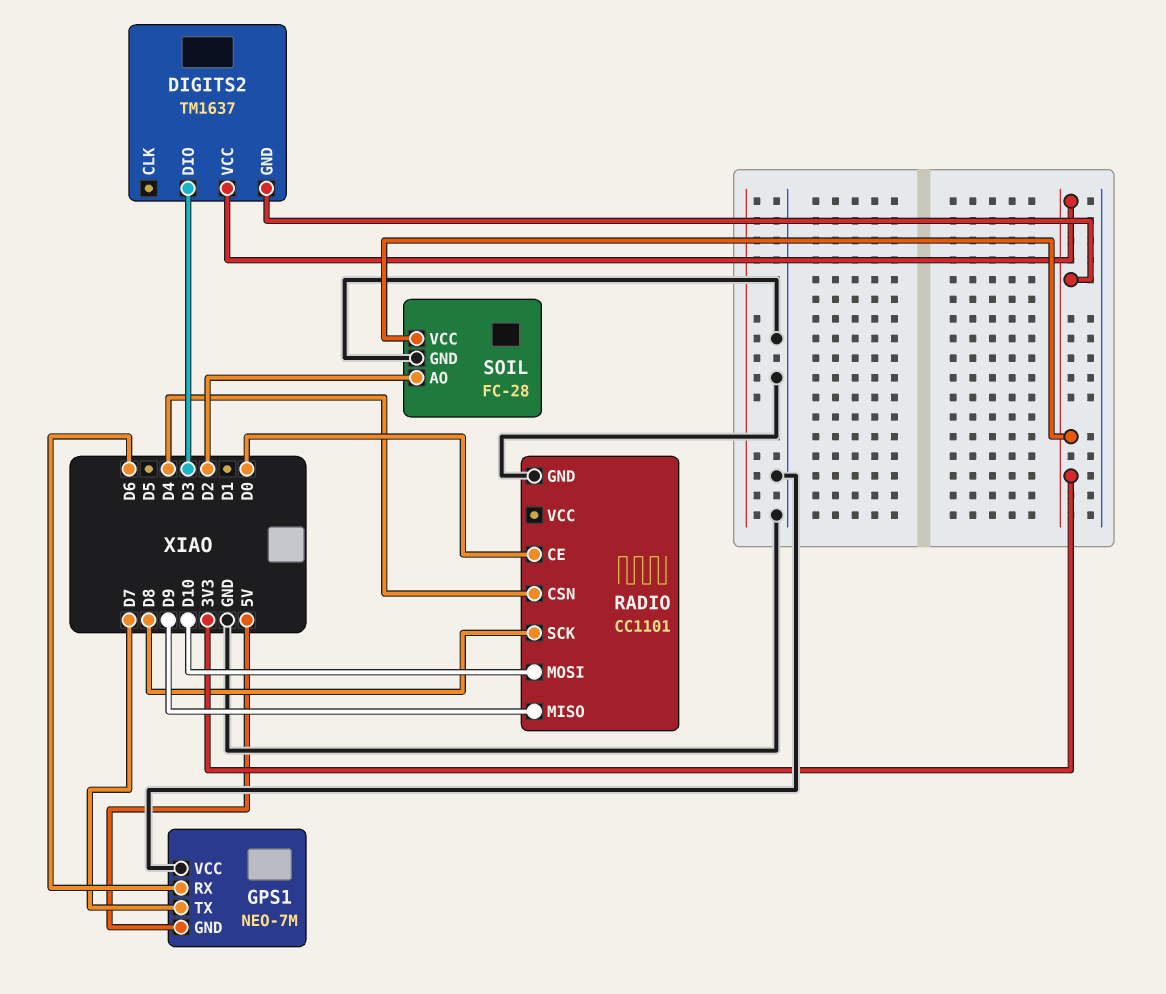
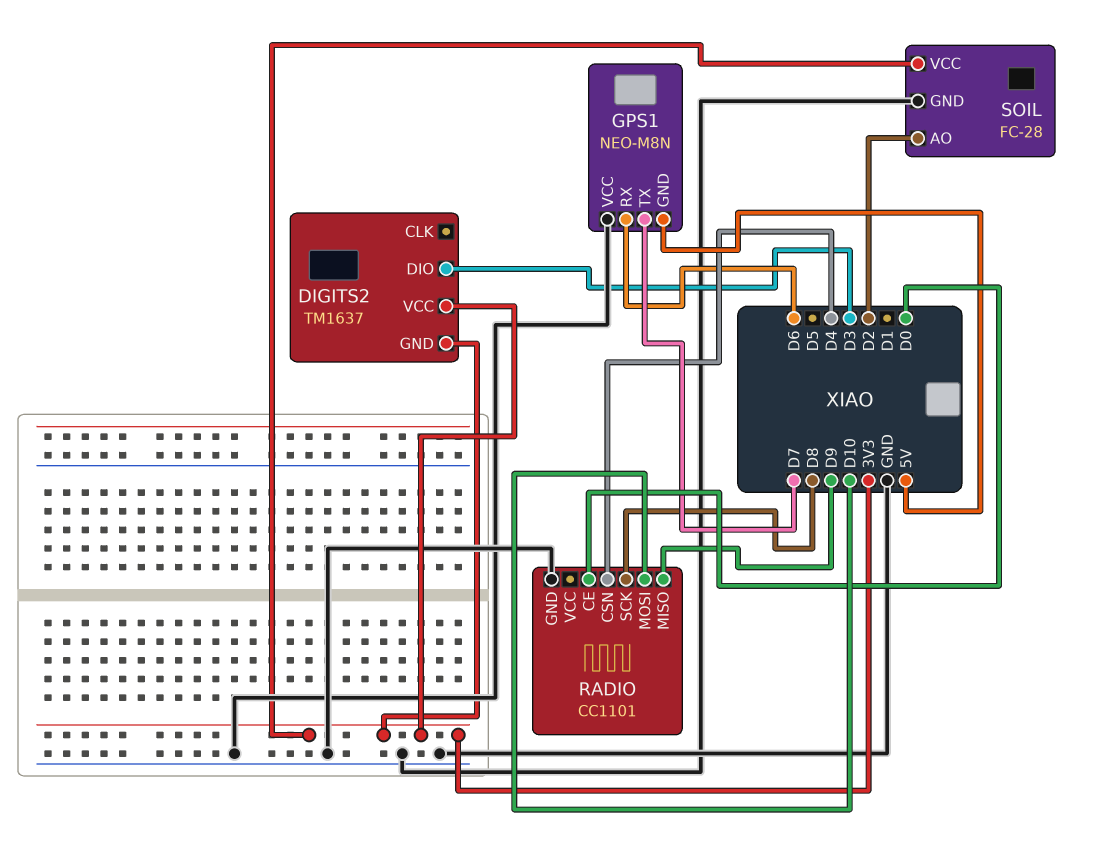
GPS1: NEO-7M -> NEO-M8N

